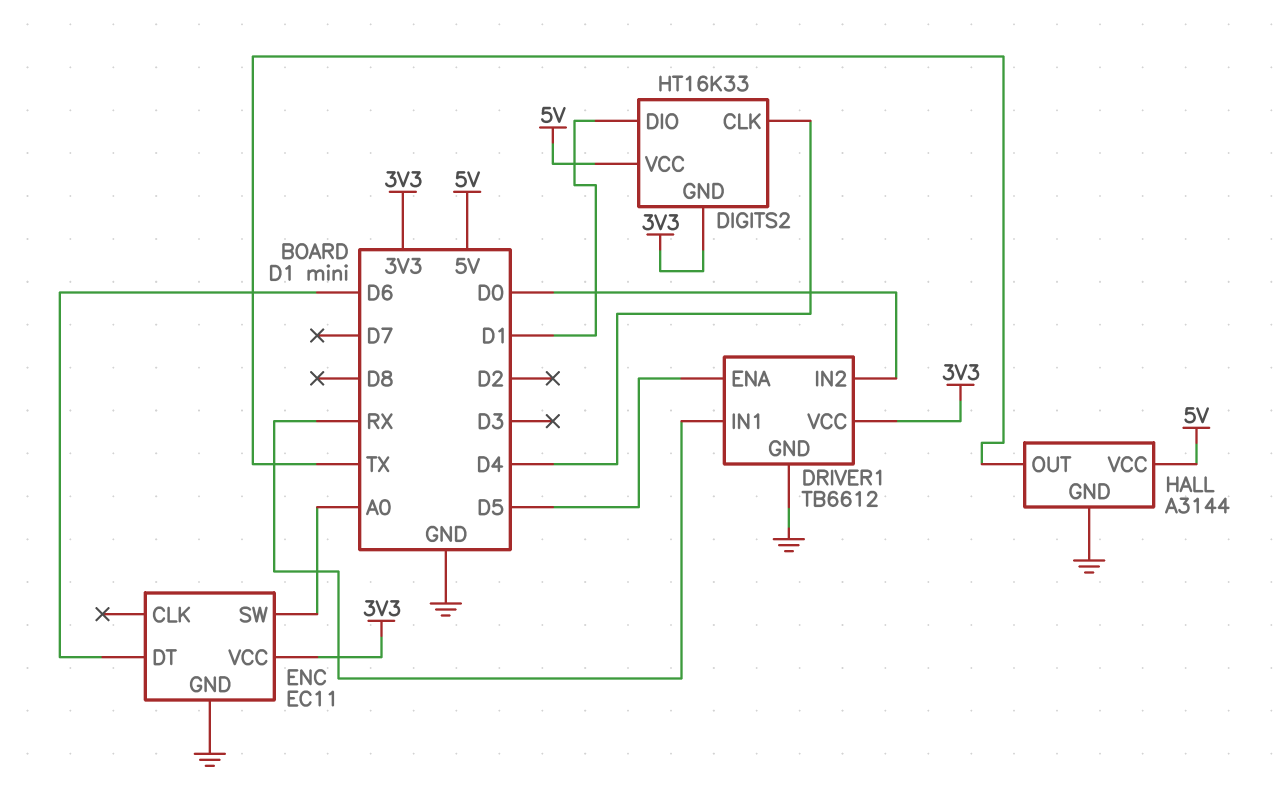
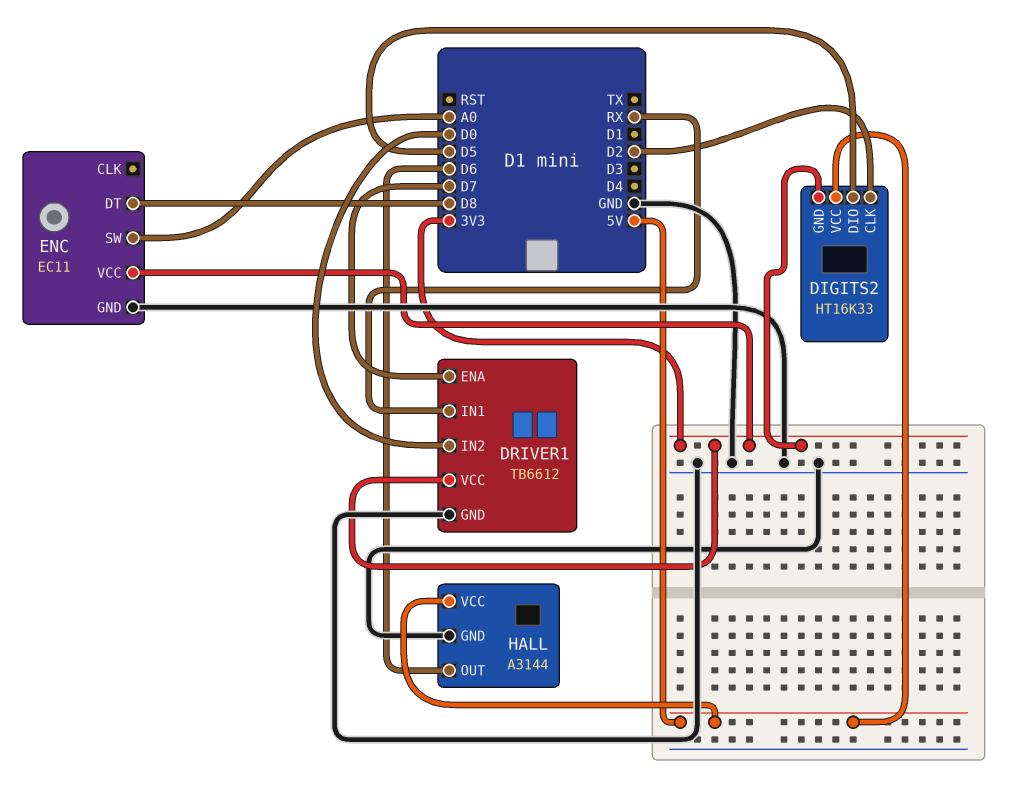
DIGITS2 pin CLK: D4 -> D2
DIGITS2 pin DIO: D1 -> D5
DRIVER1 pin ENA: D5 -> D7
ENC pin DT: D6 -> D8
HALL pin OUT: TX -> D6

